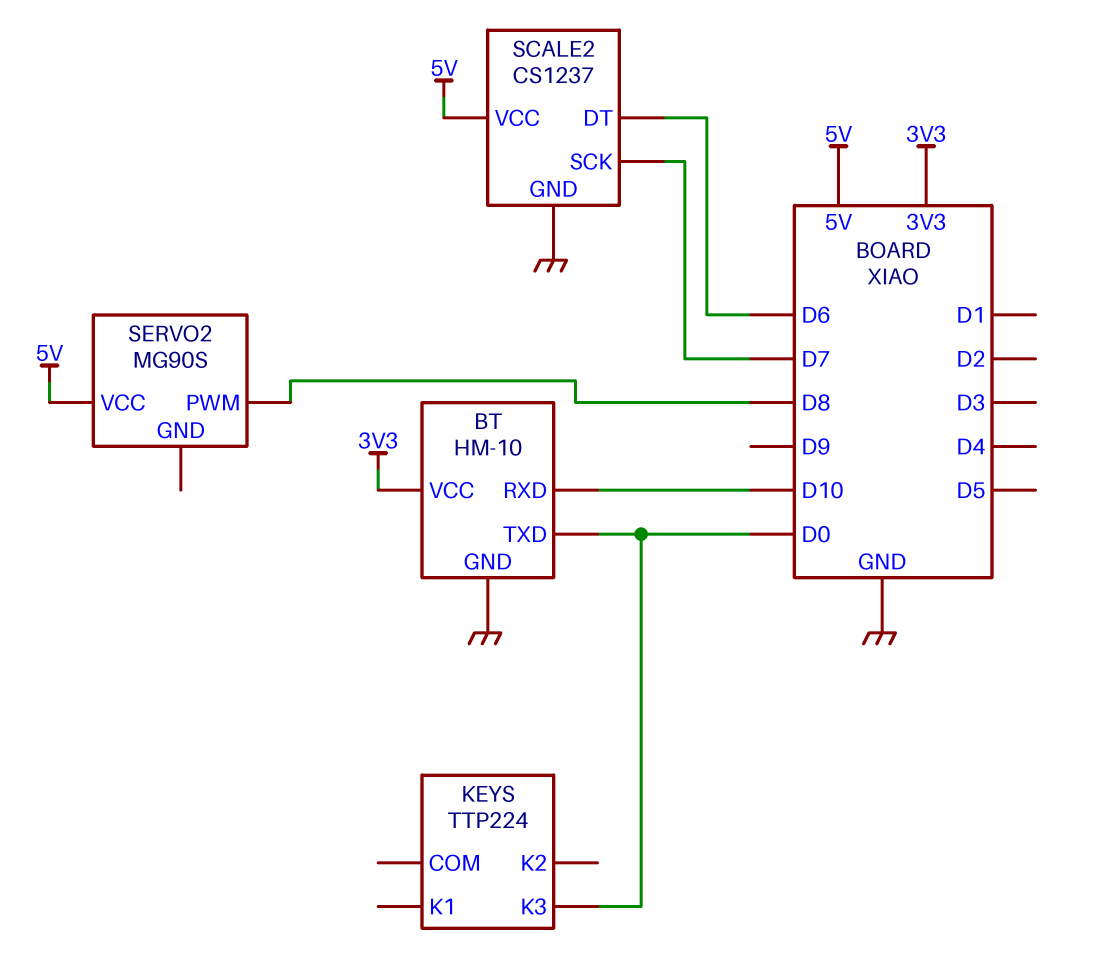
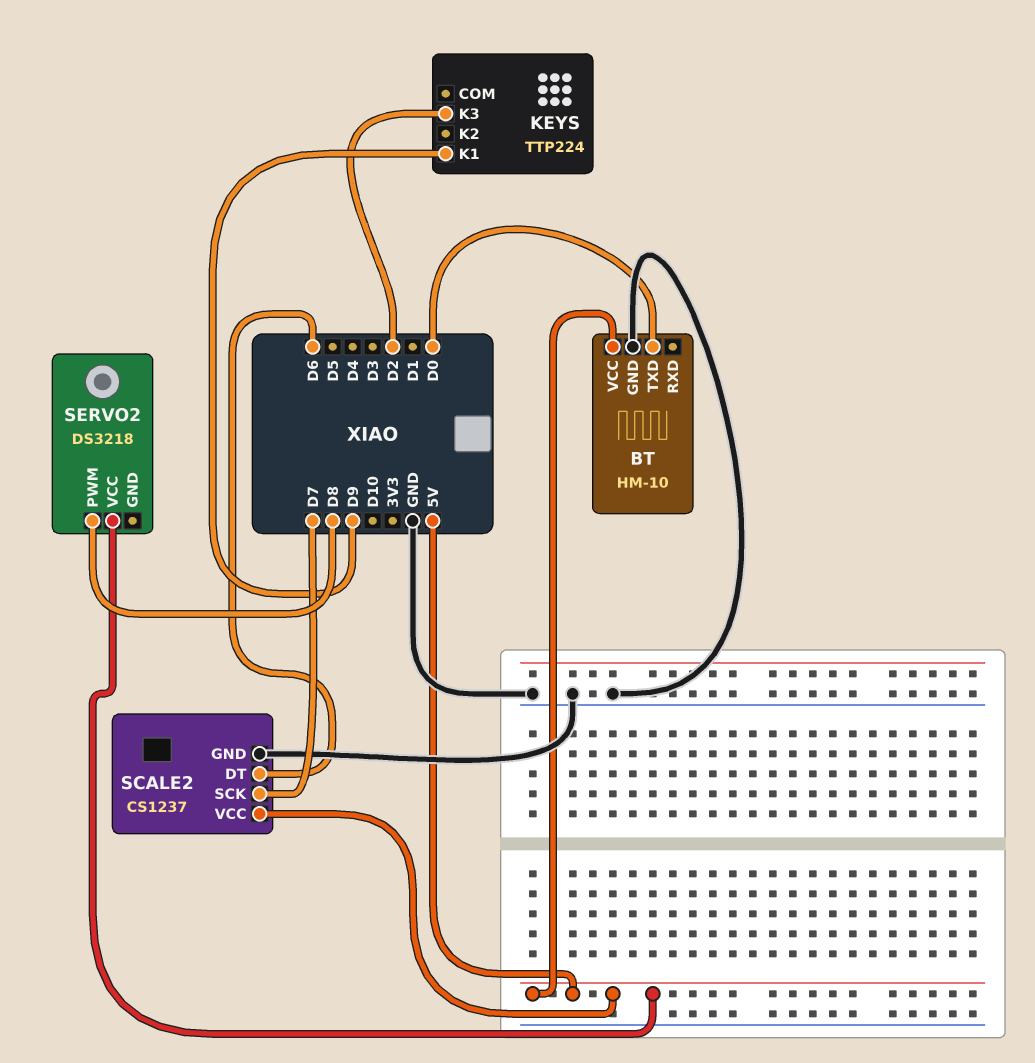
BT pin RXD: D10 -> none
BT pin VCC: 3V3 -> 5V
KEYS pin K1: none -> D9
KEYS pin K3: D0 -> D2
SERVO2: MG90S -> DS3218

